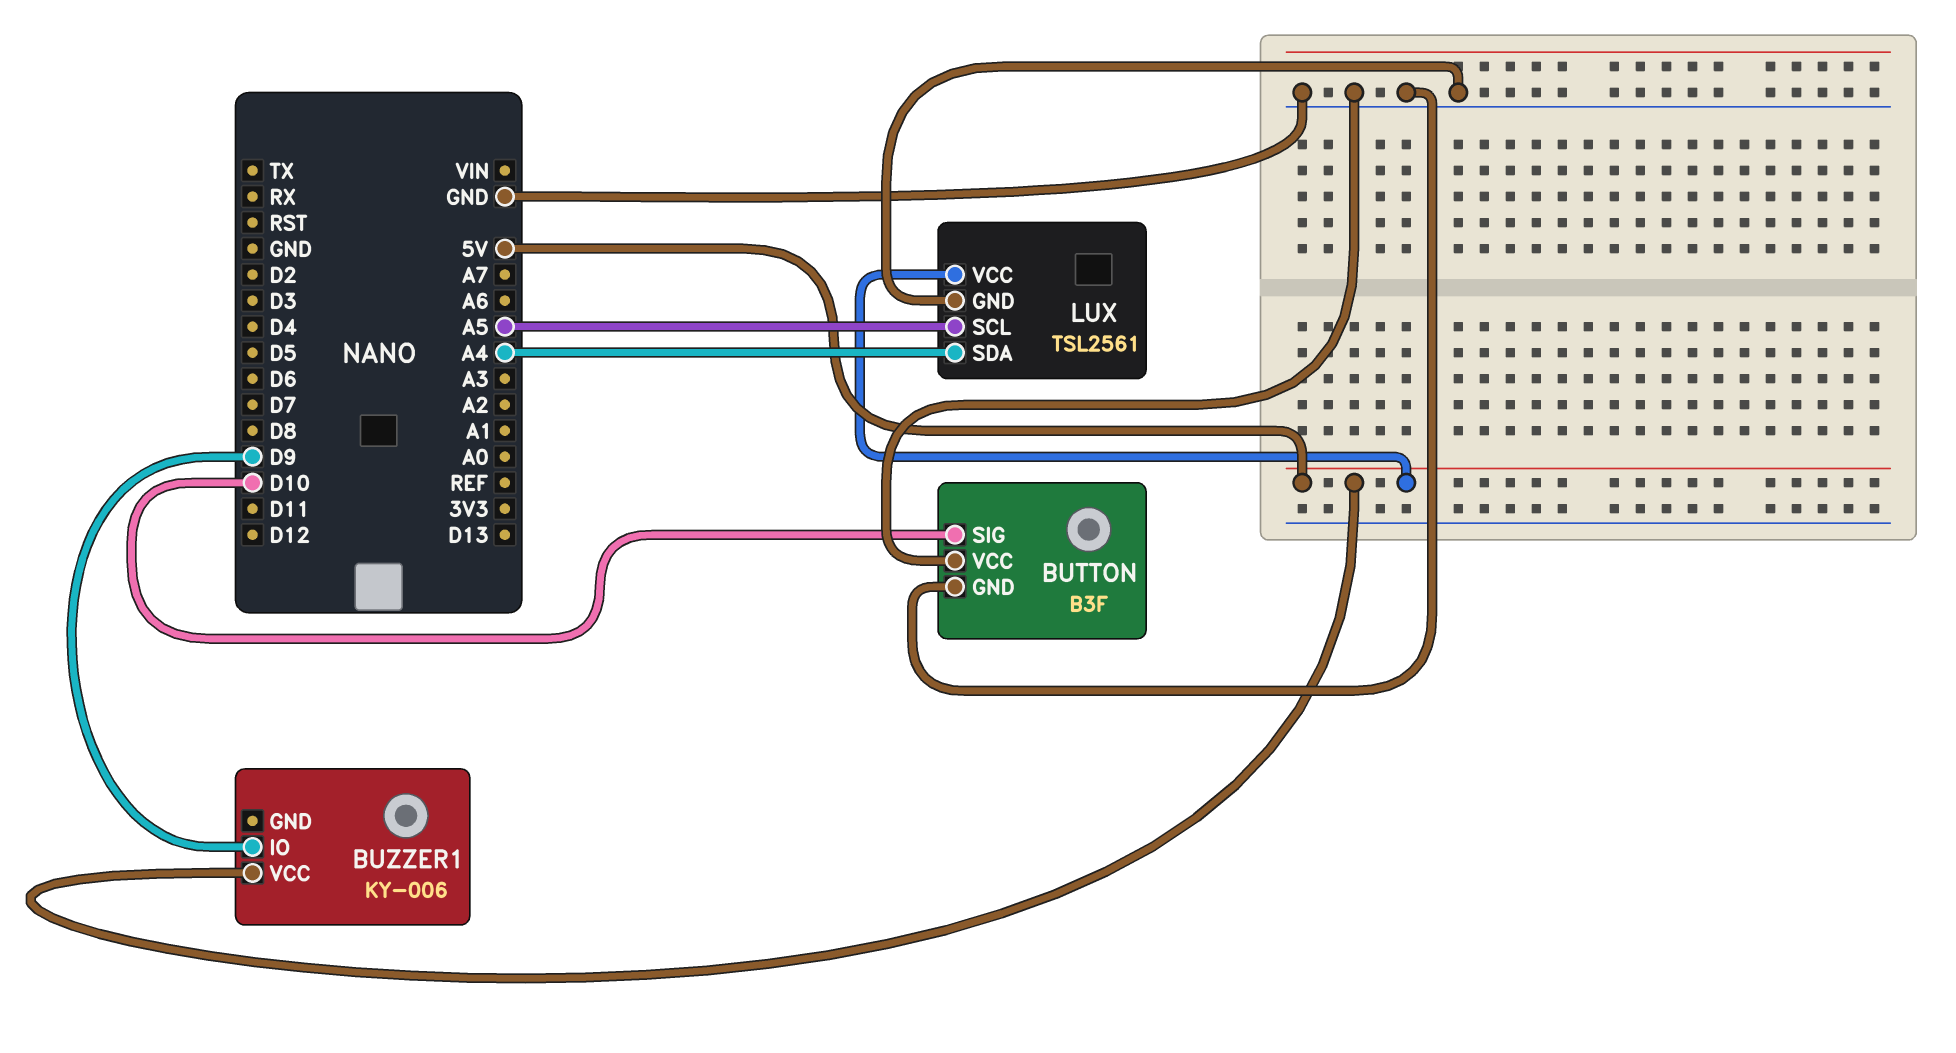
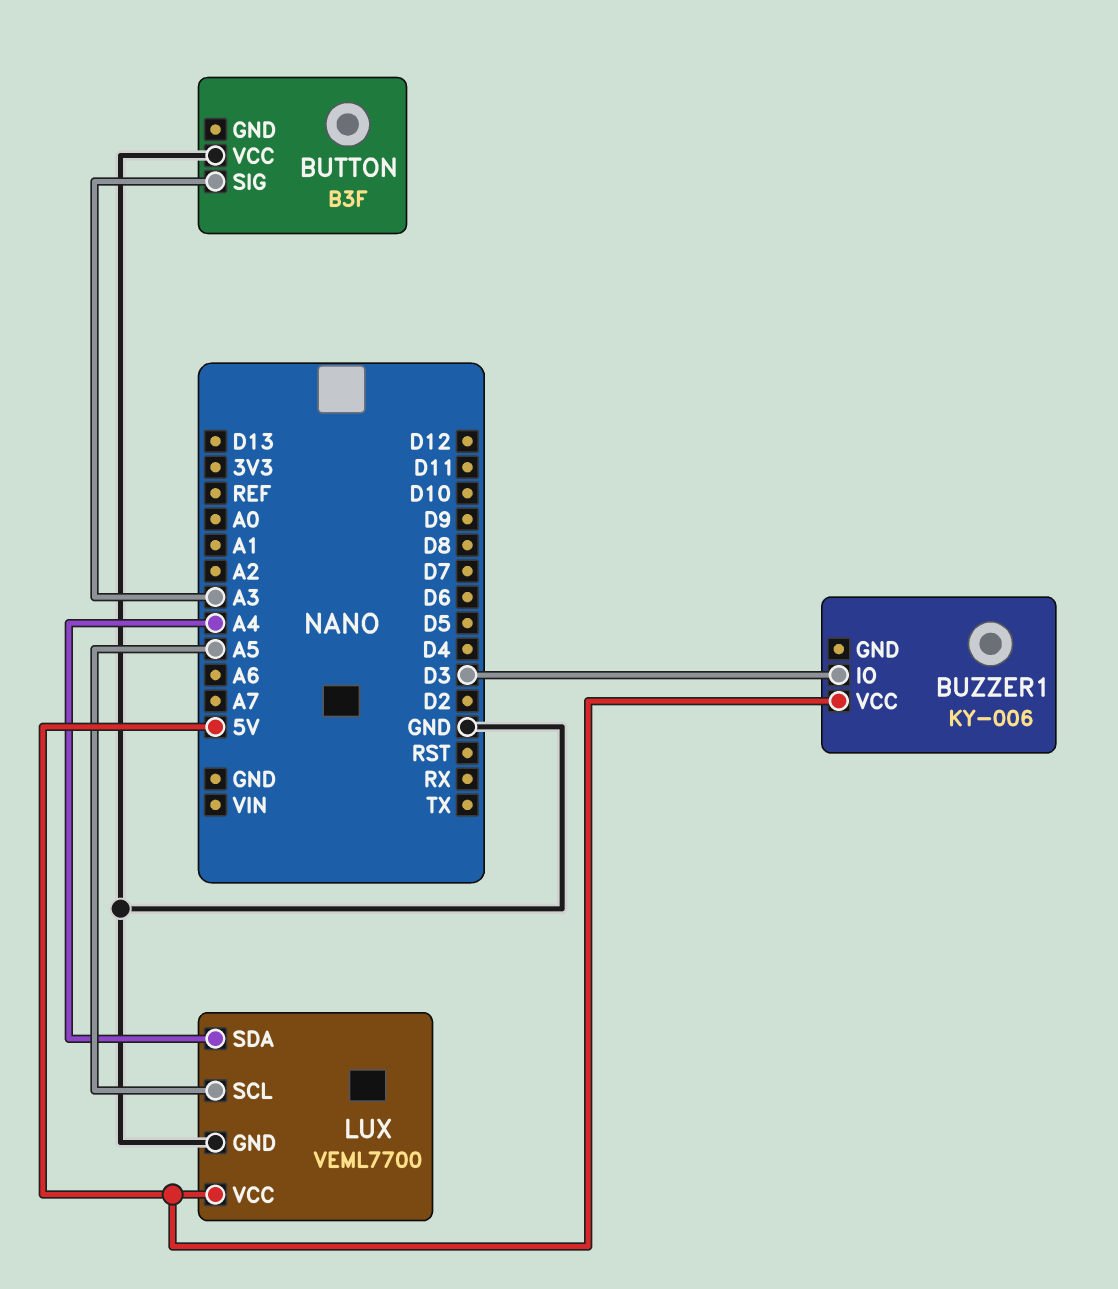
BUTTON pin GND: GND -> none
BUTTON pin SIG: D10 -> A3
BUZZER1 pin IO: D9 -> D3
LUX: TSL2561 -> VEML7700

